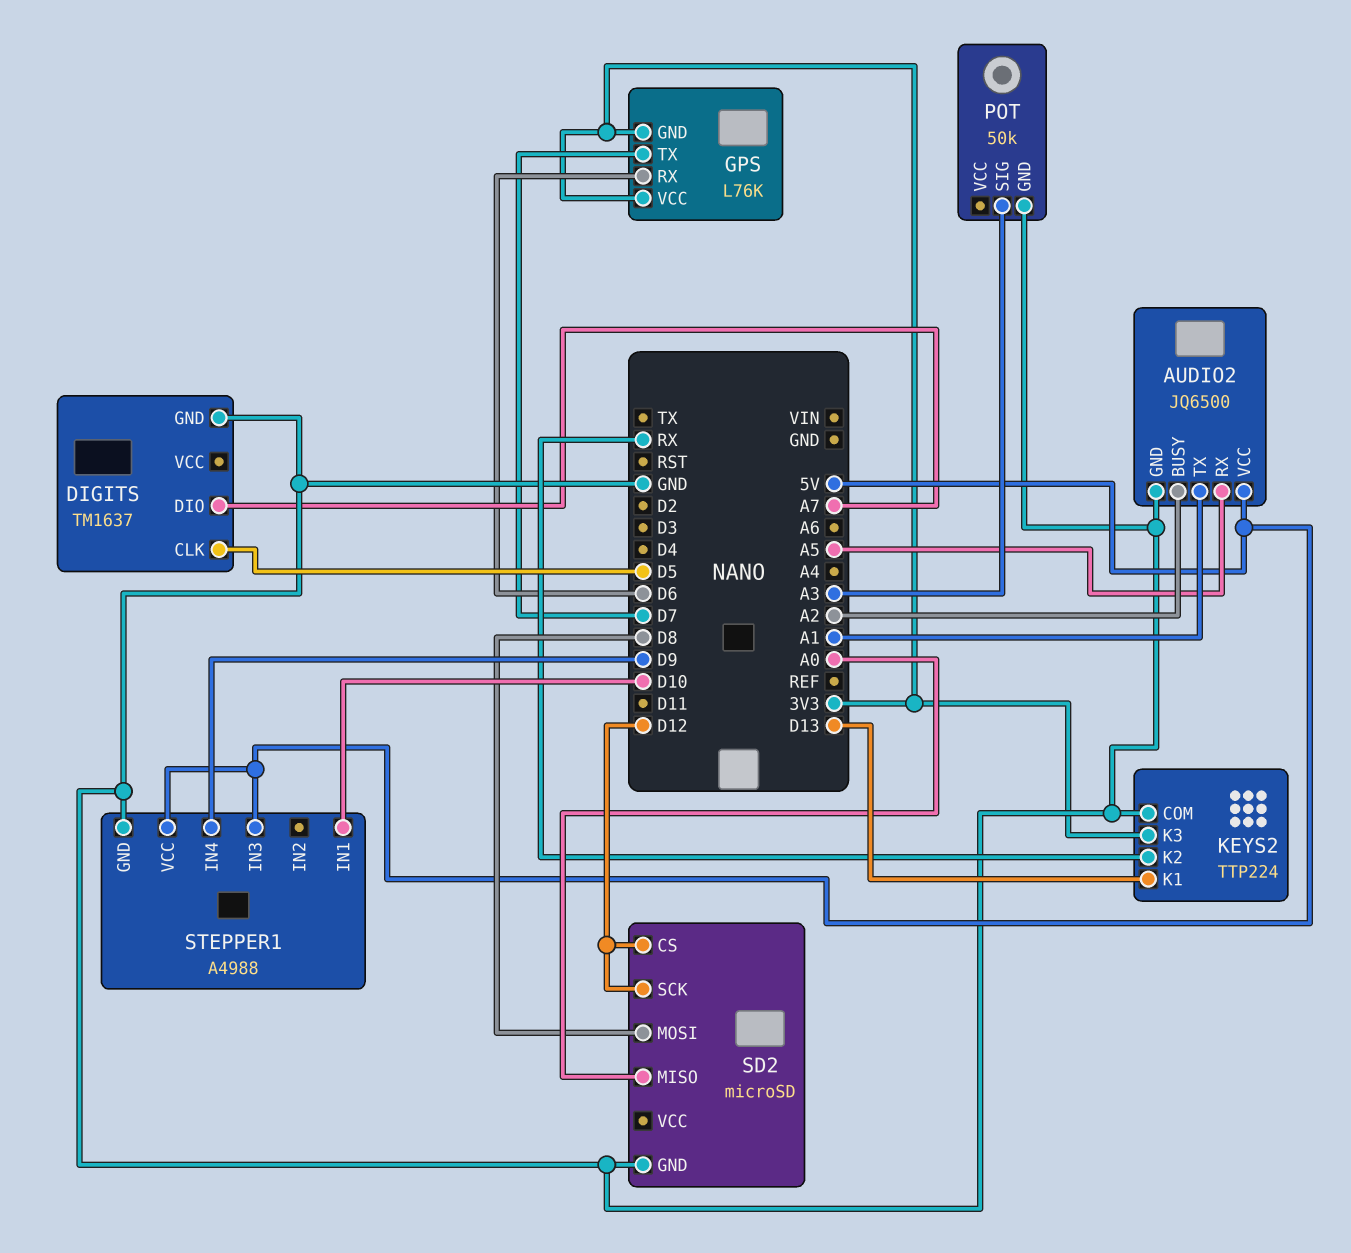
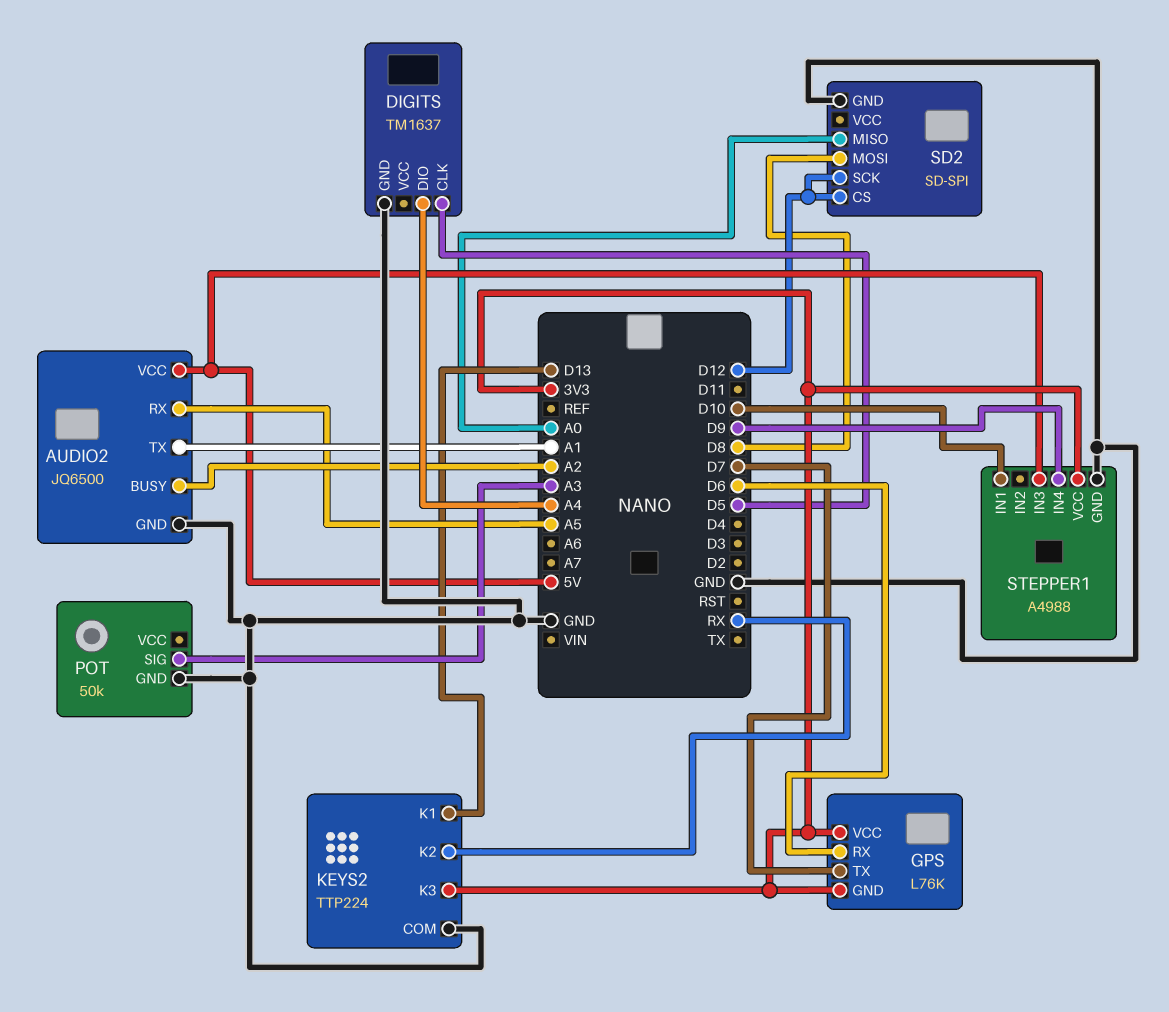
DIGITS pin DIO: A7 -> A4
SD2: microSD -> SD-SPI
STEPPER1 pin VCC: 5V -> 3V3

